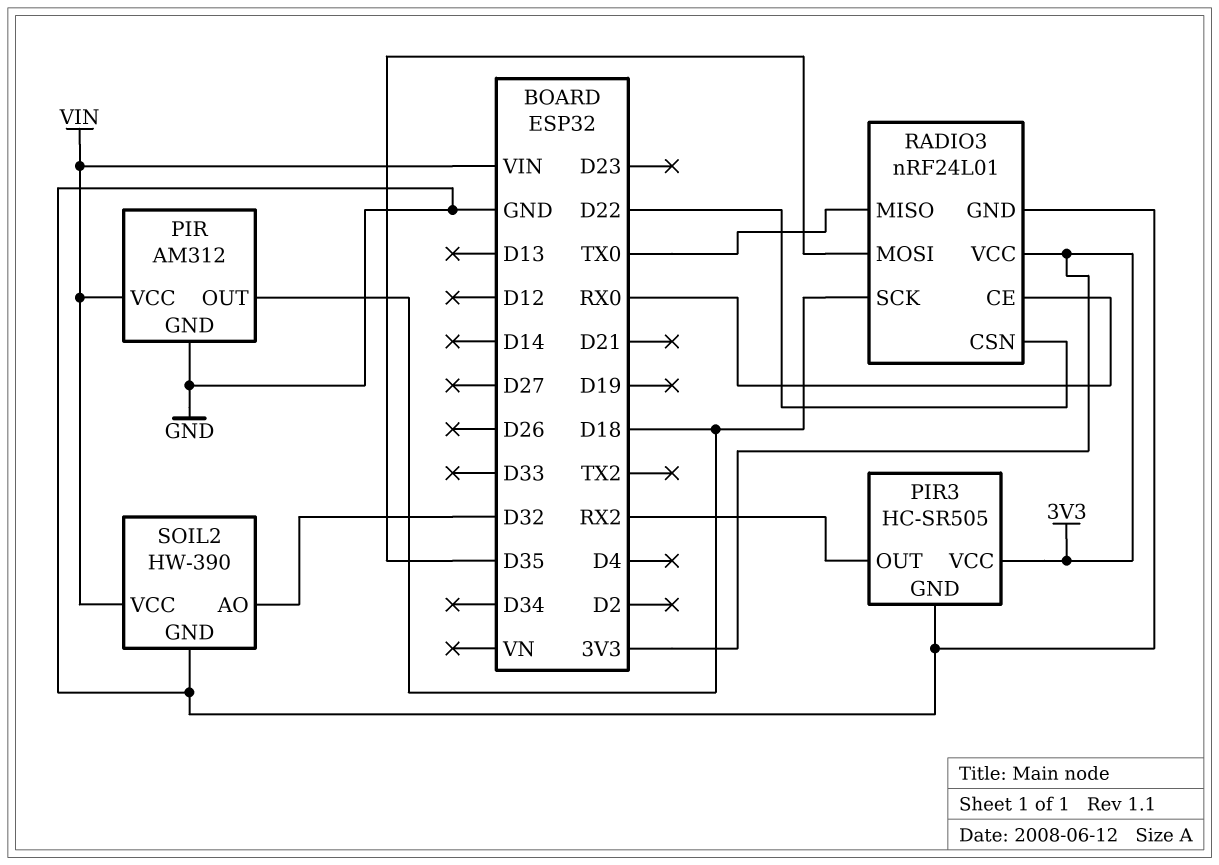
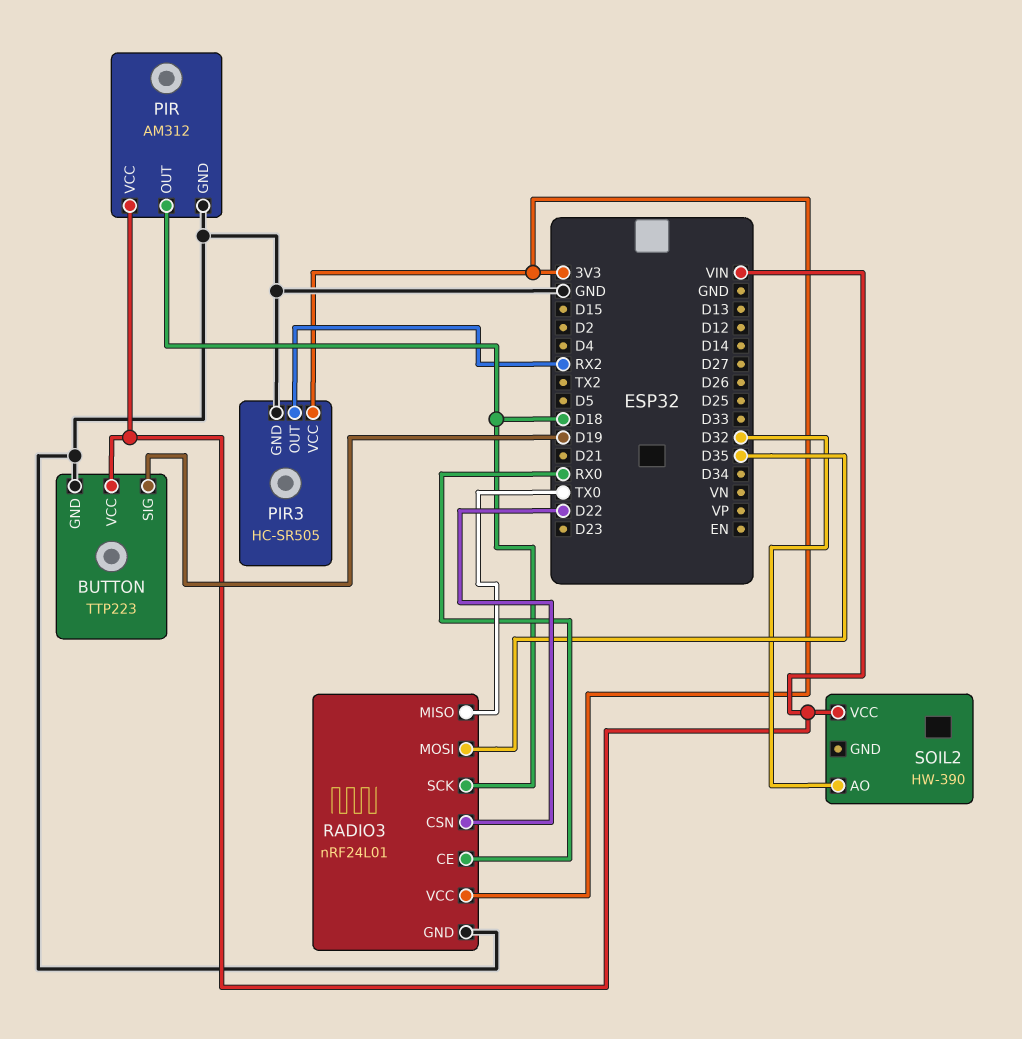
BUTTON: none -> TTP223
BUTTON pin GND: none -> GND
BUTTON pin SIG: none -> D19
BUTTON pin VCC: none -> VIN
SOIL2 pin GND: GND -> none

